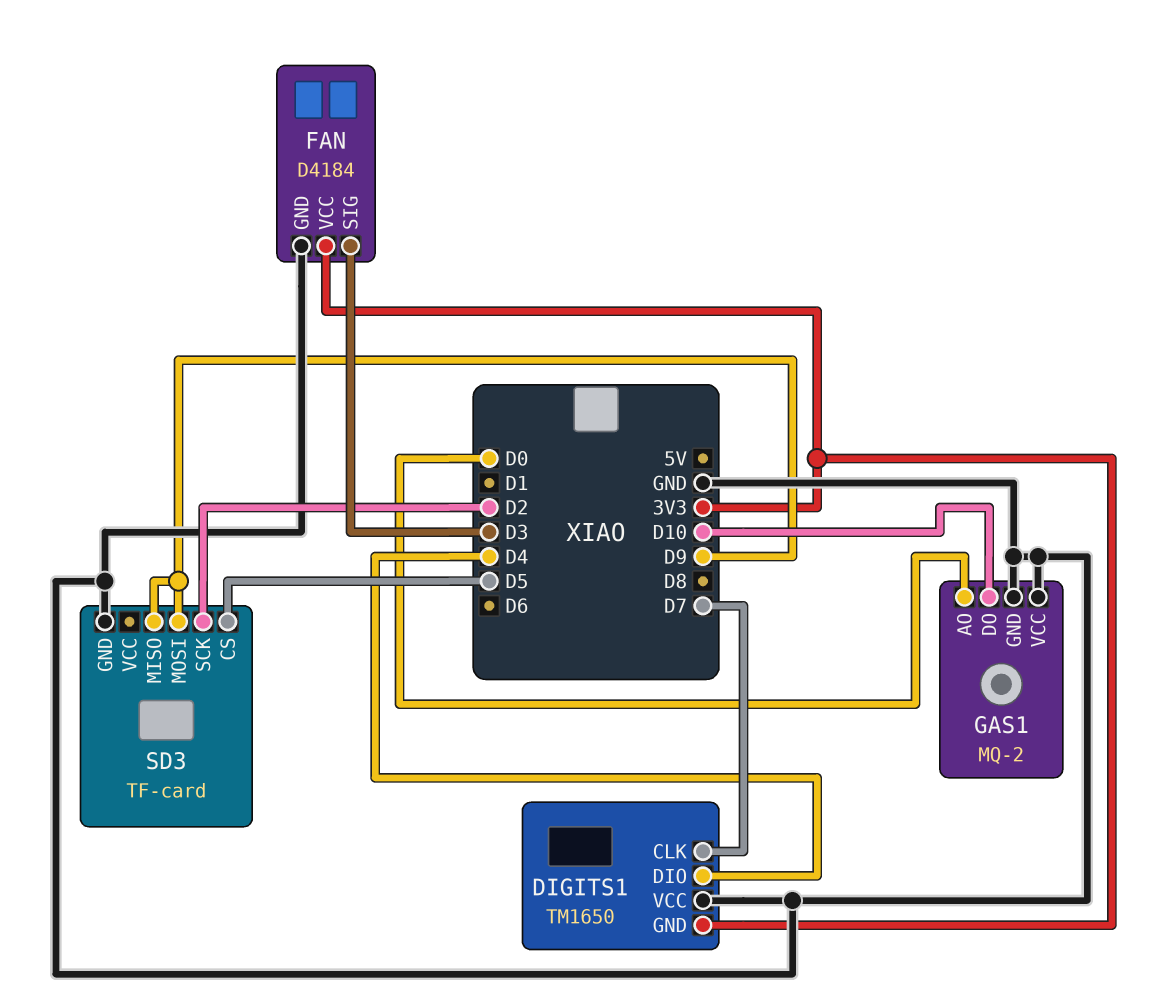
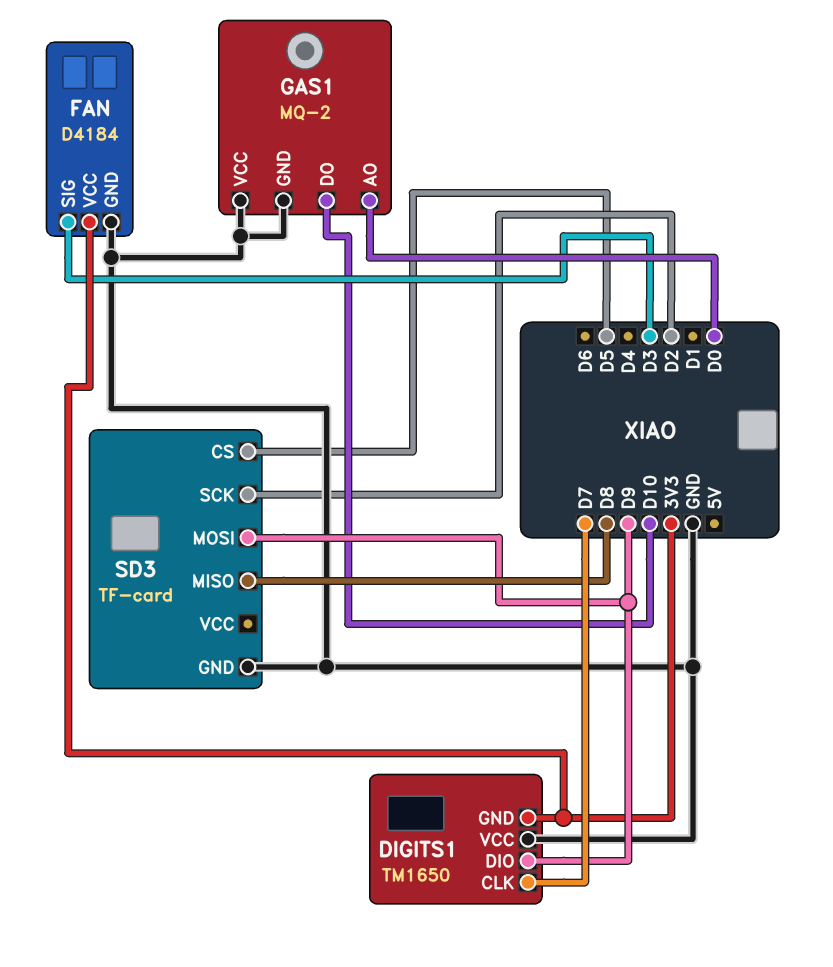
DIGITS1 pin DIO: D4 -> D9
SD3 pin MISO: D9 -> D8

